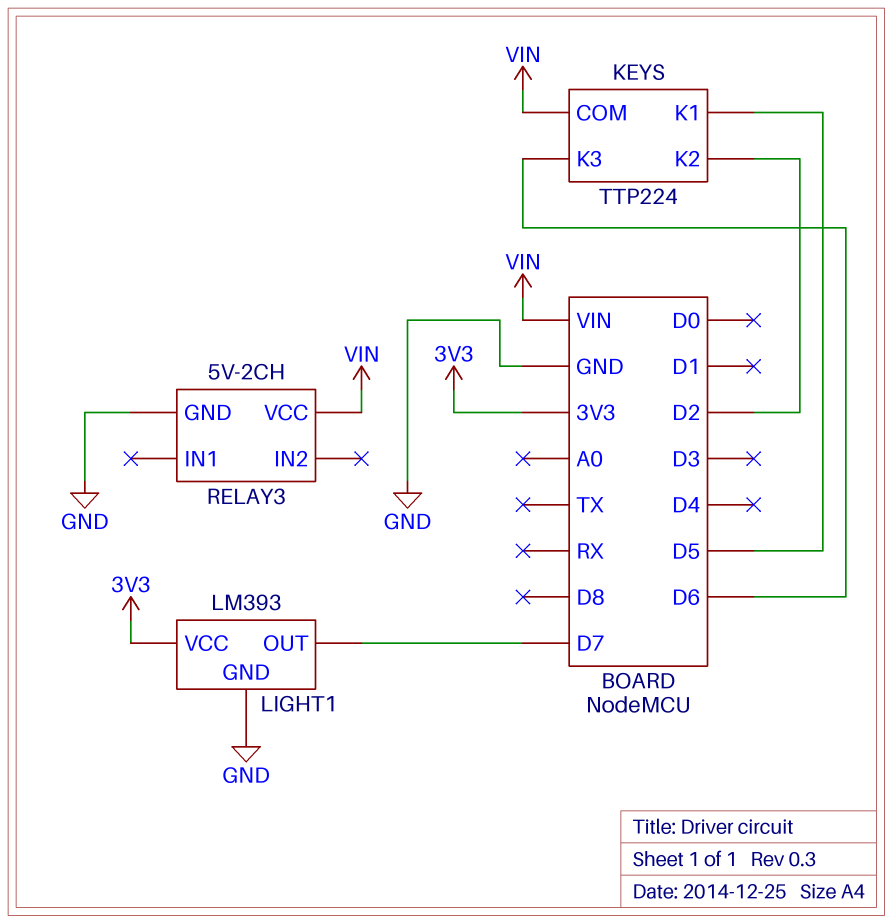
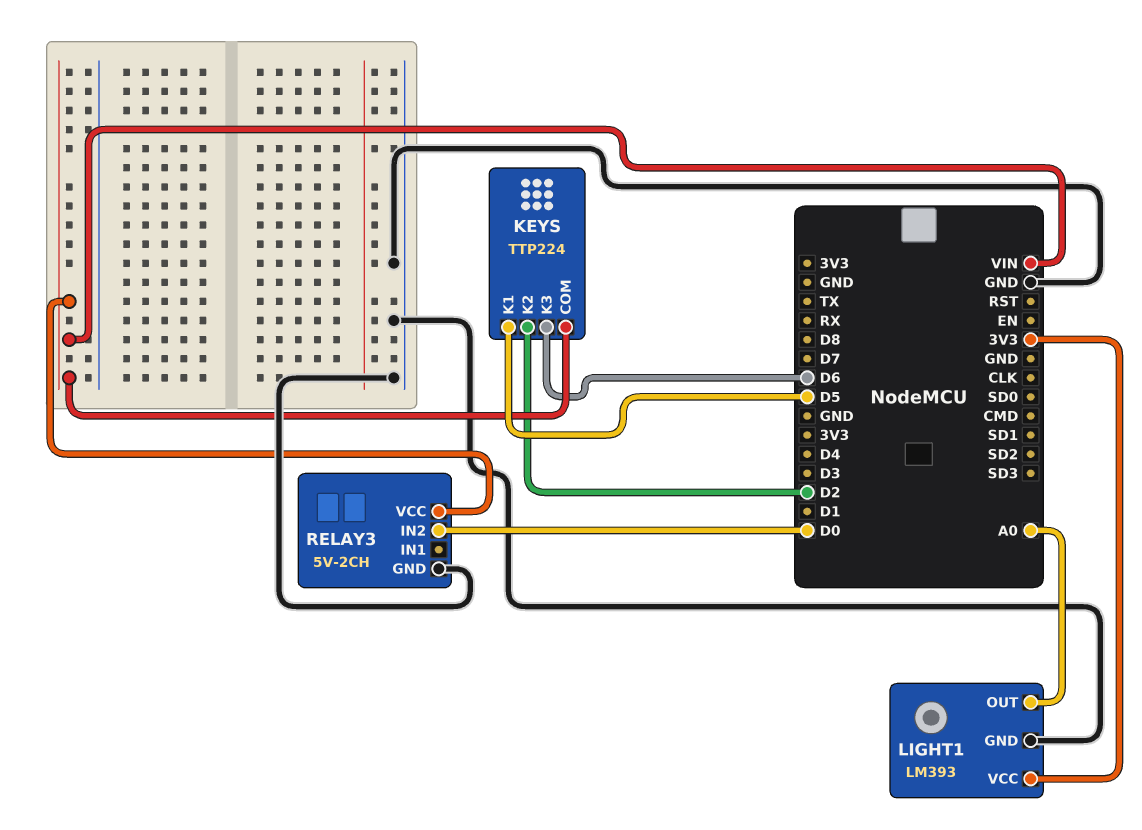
LIGHT1 pin OUT: D7 -> A0
RELAY3 pin IN2: none -> D0

